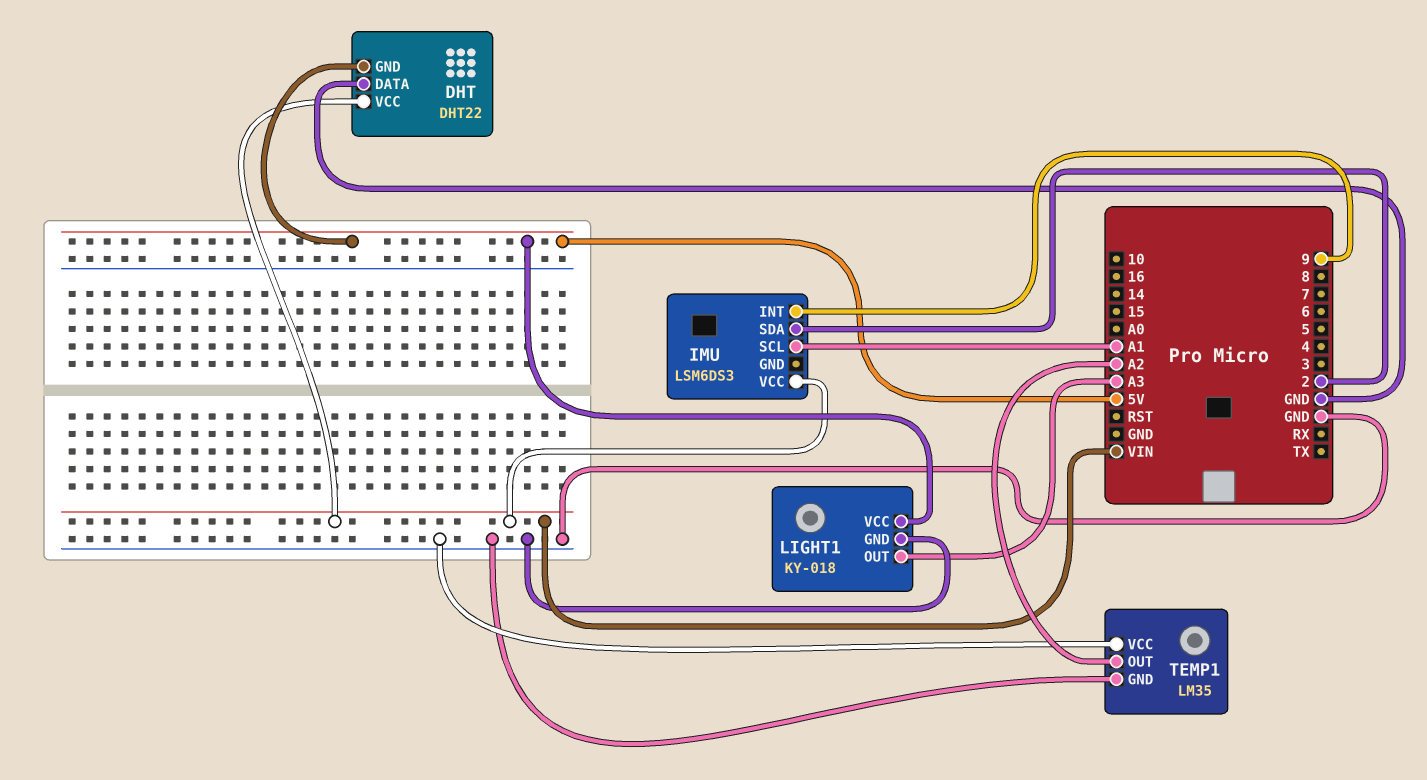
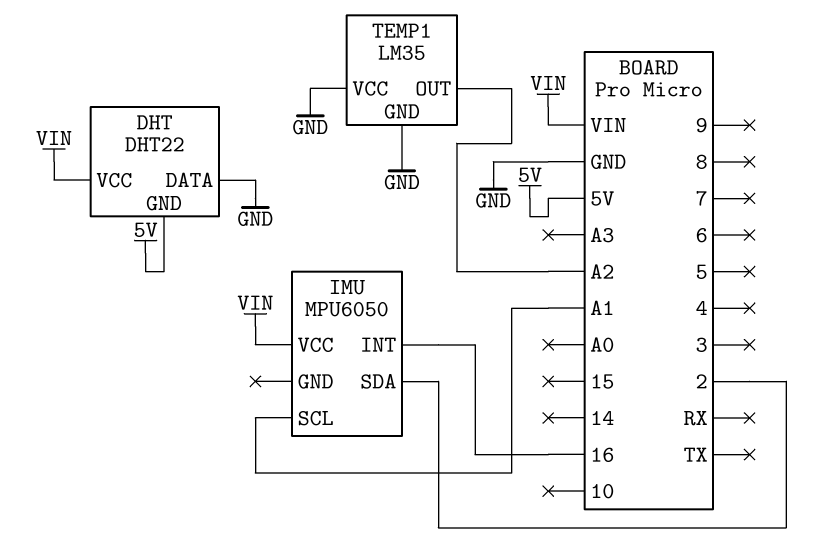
IMU: LSM6DS3 -> MPU6050
IMU pin INT: 9 -> 16
LIGHT1: KY-018 -> none
LIGHT1 pin GND: GND -> none
LIGHT1 pin OUT: A3 -> none
LIGHT1 pin VCC: 5V -> none

